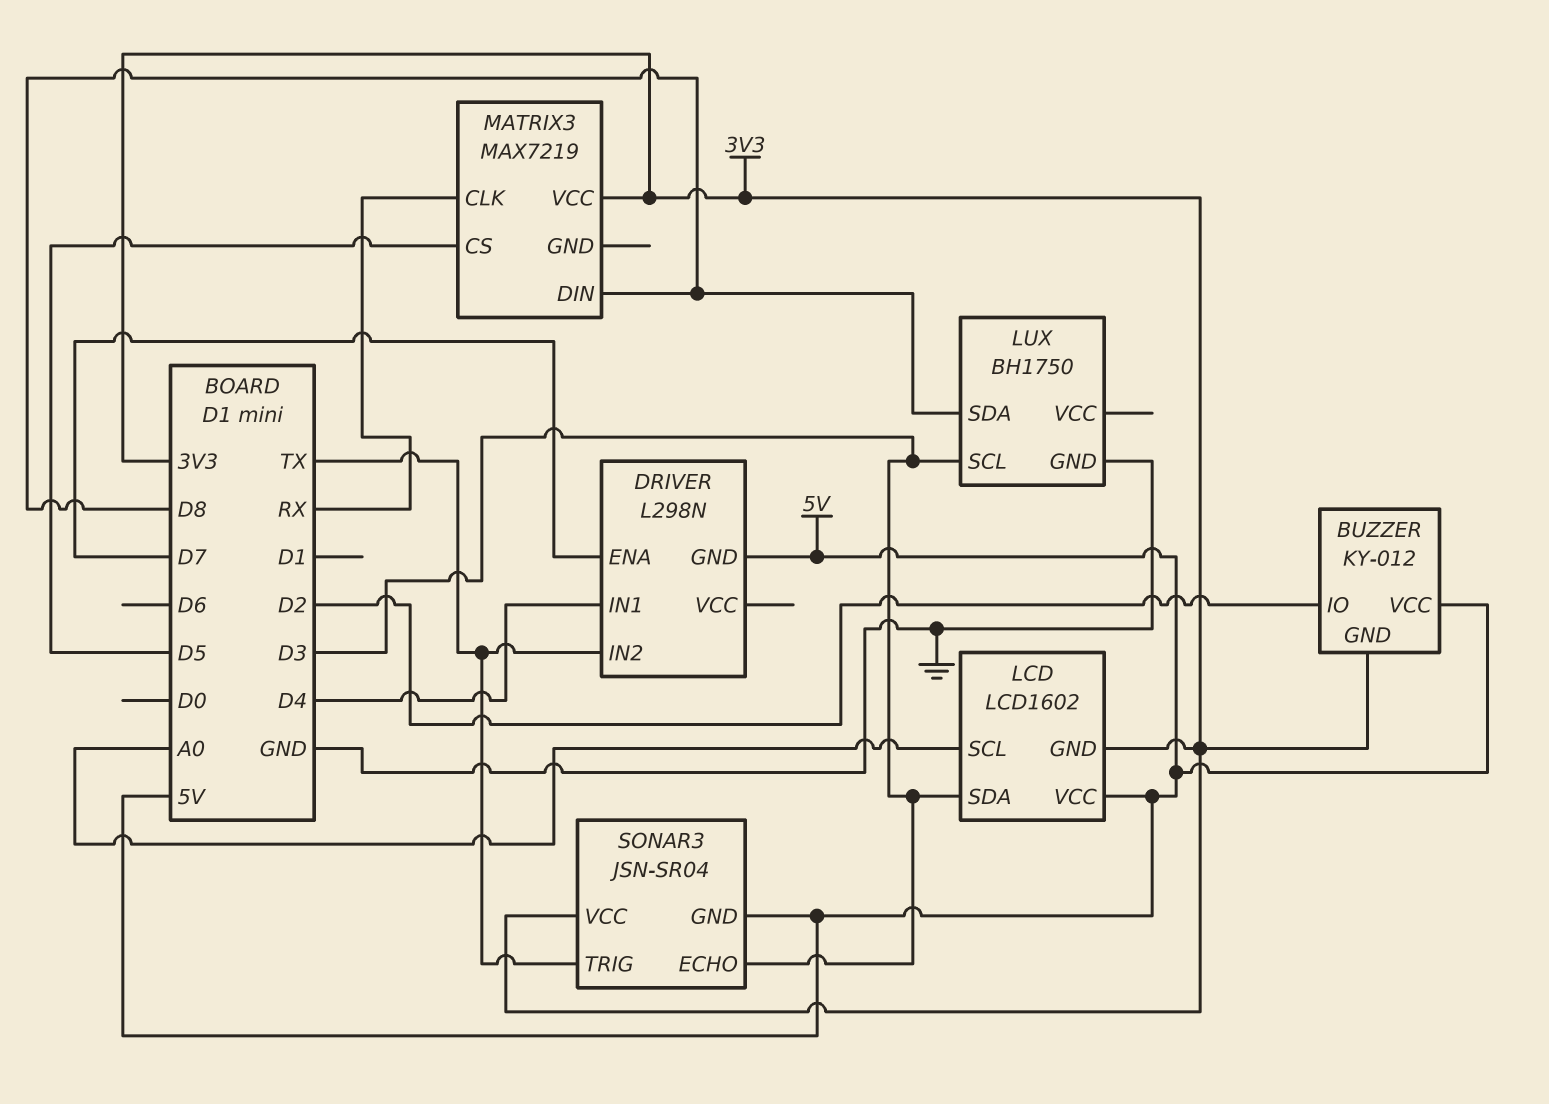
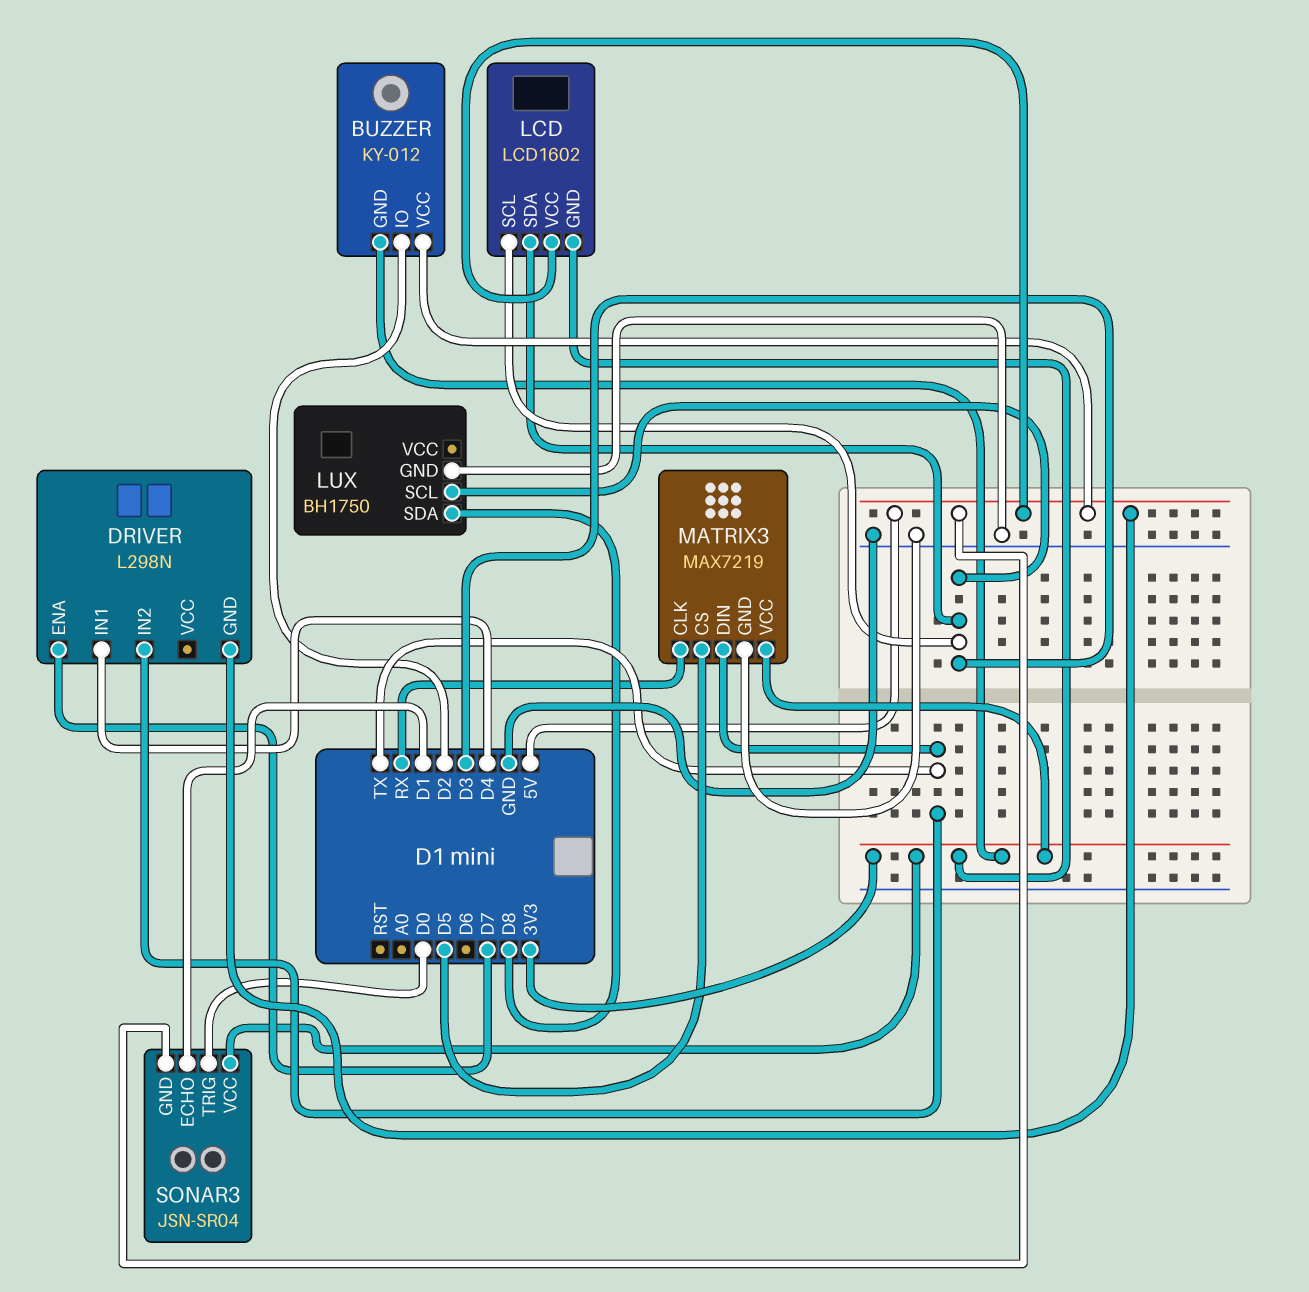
LCD pin SCL: A0 -> D3
MATRIX3 pin DIN: D8 -> TX
MATRIX3 pin GND: none -> GND
SONAR3 pin ECHO: D3 -> D1
SONAR3 pin TRIG: TX -> D0

